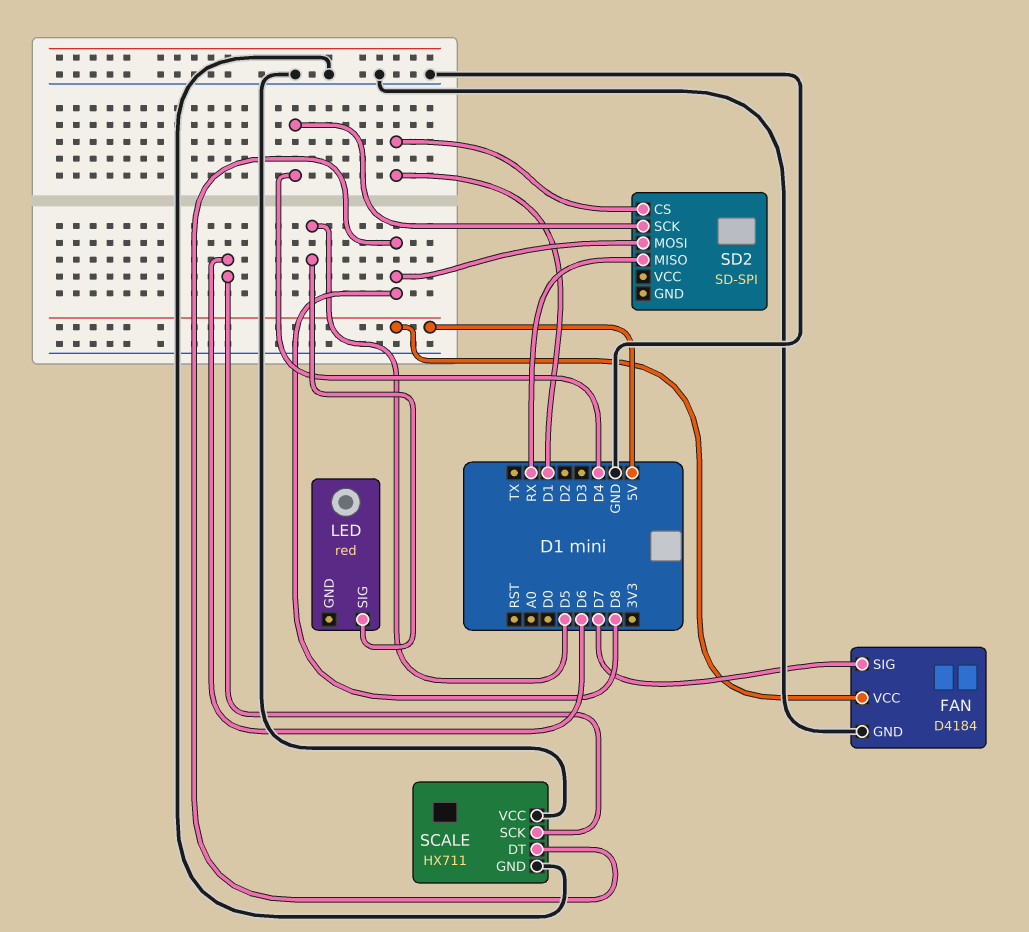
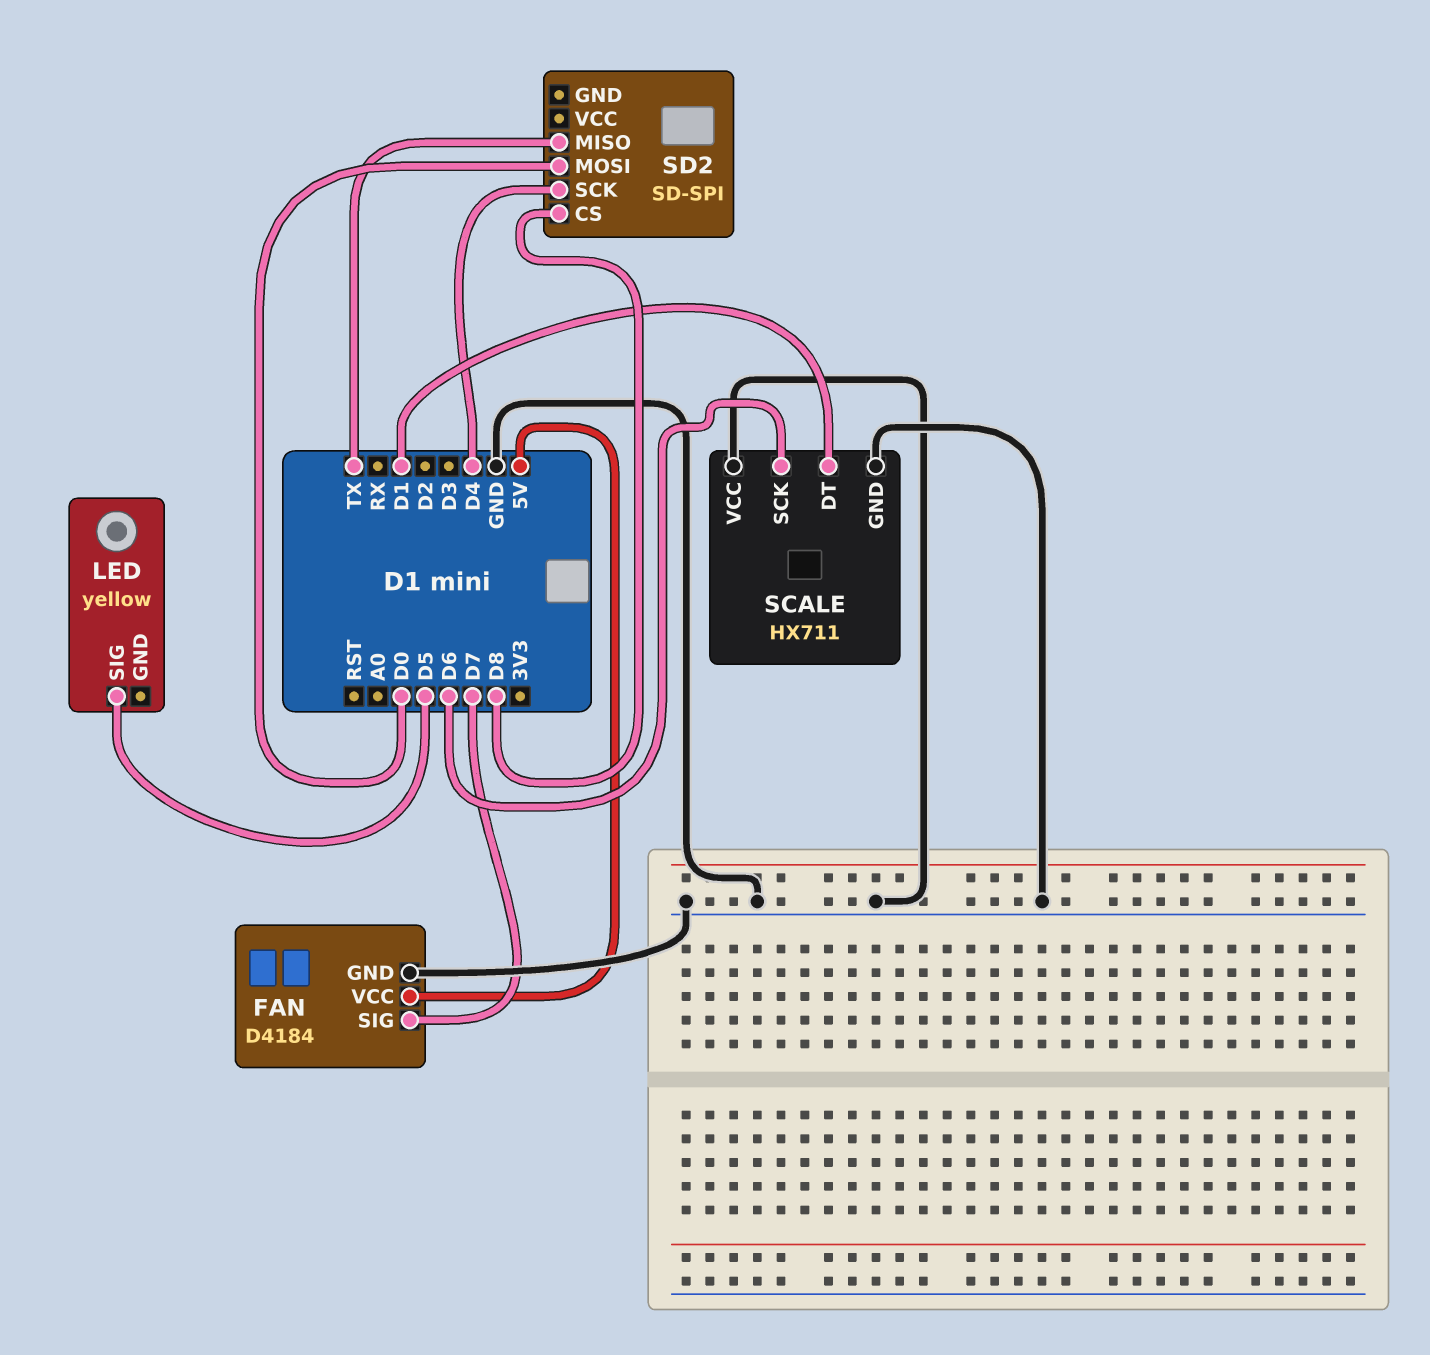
LED: red -> yellow
SCALE pin DT: D8 -> D1
SD2 pin CS: D1 -> D8
SD2 pin MISO: RX -> TX
SD2 pin MOSI: D8 -> D0

